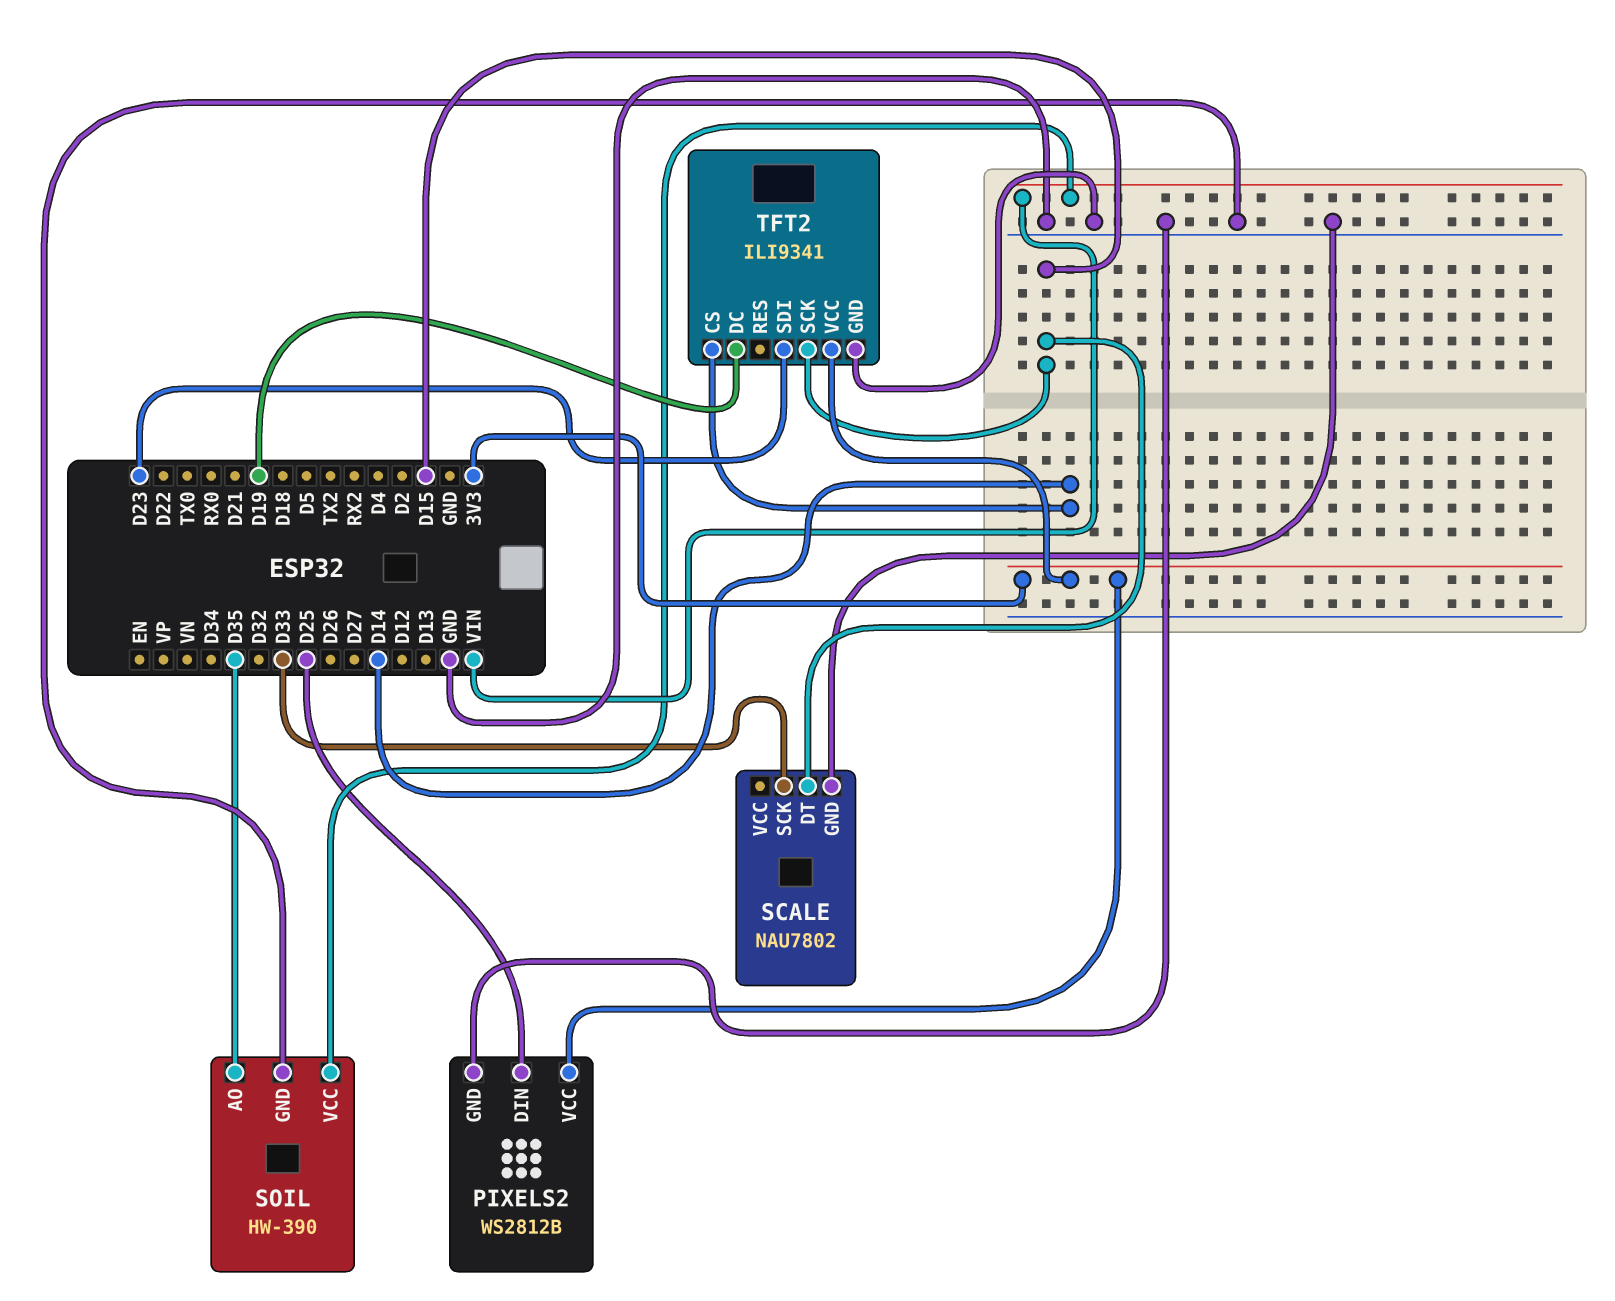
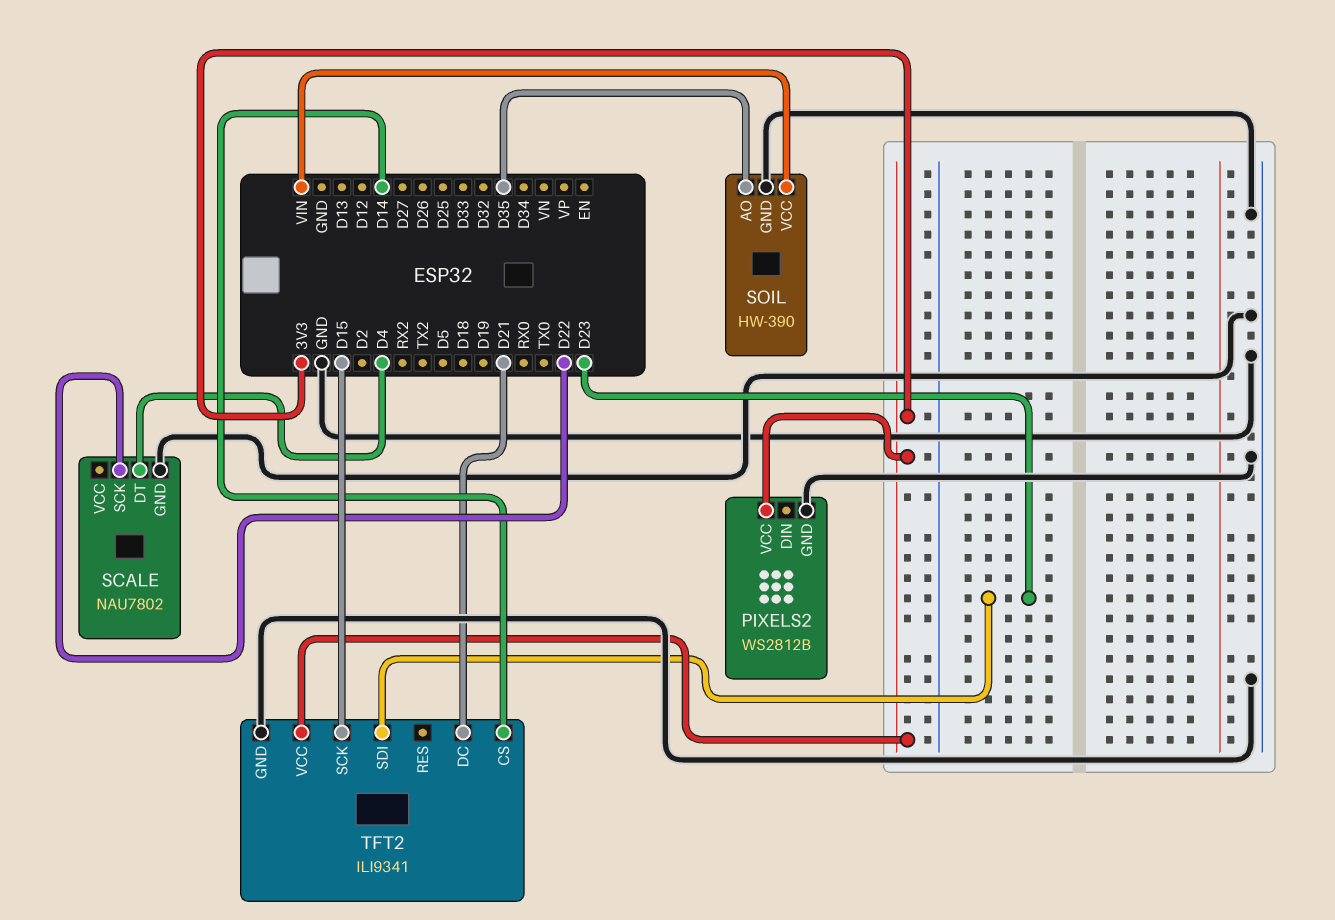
PIXELS2 pin DIN: D25 -> none
SCALE pin DT: D15 -> D4
SCALE pin SCK: D33 -> D22
TFT2 pin DC: D19 -> D21

